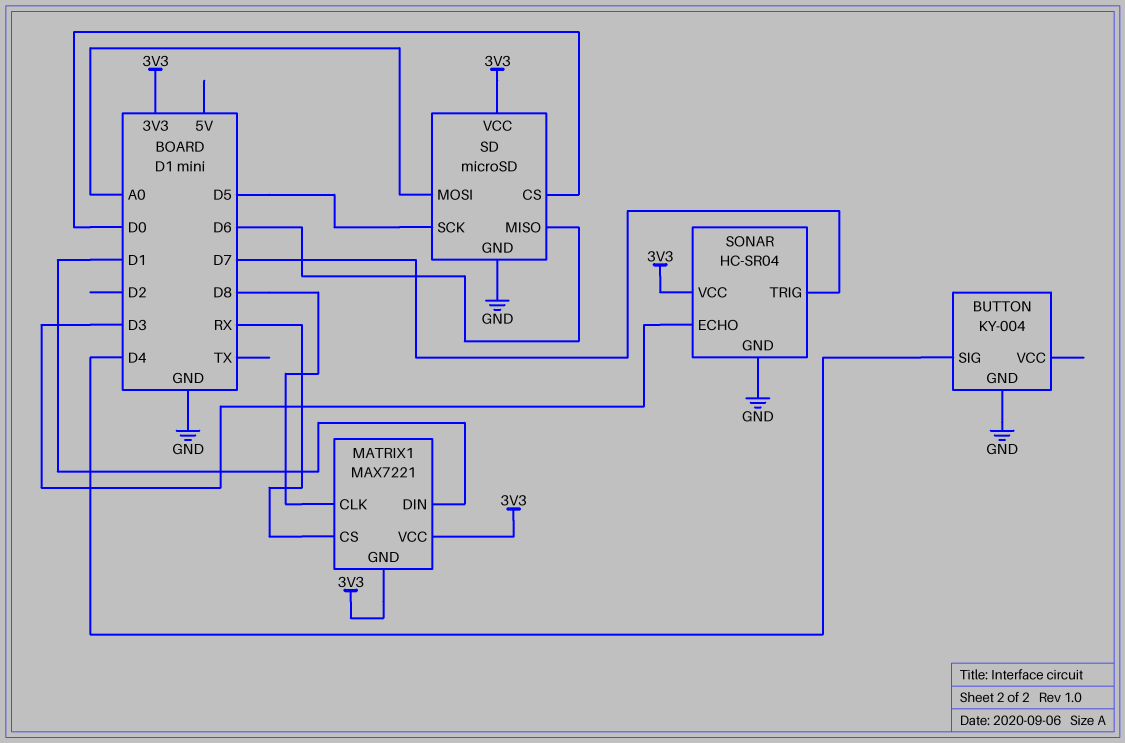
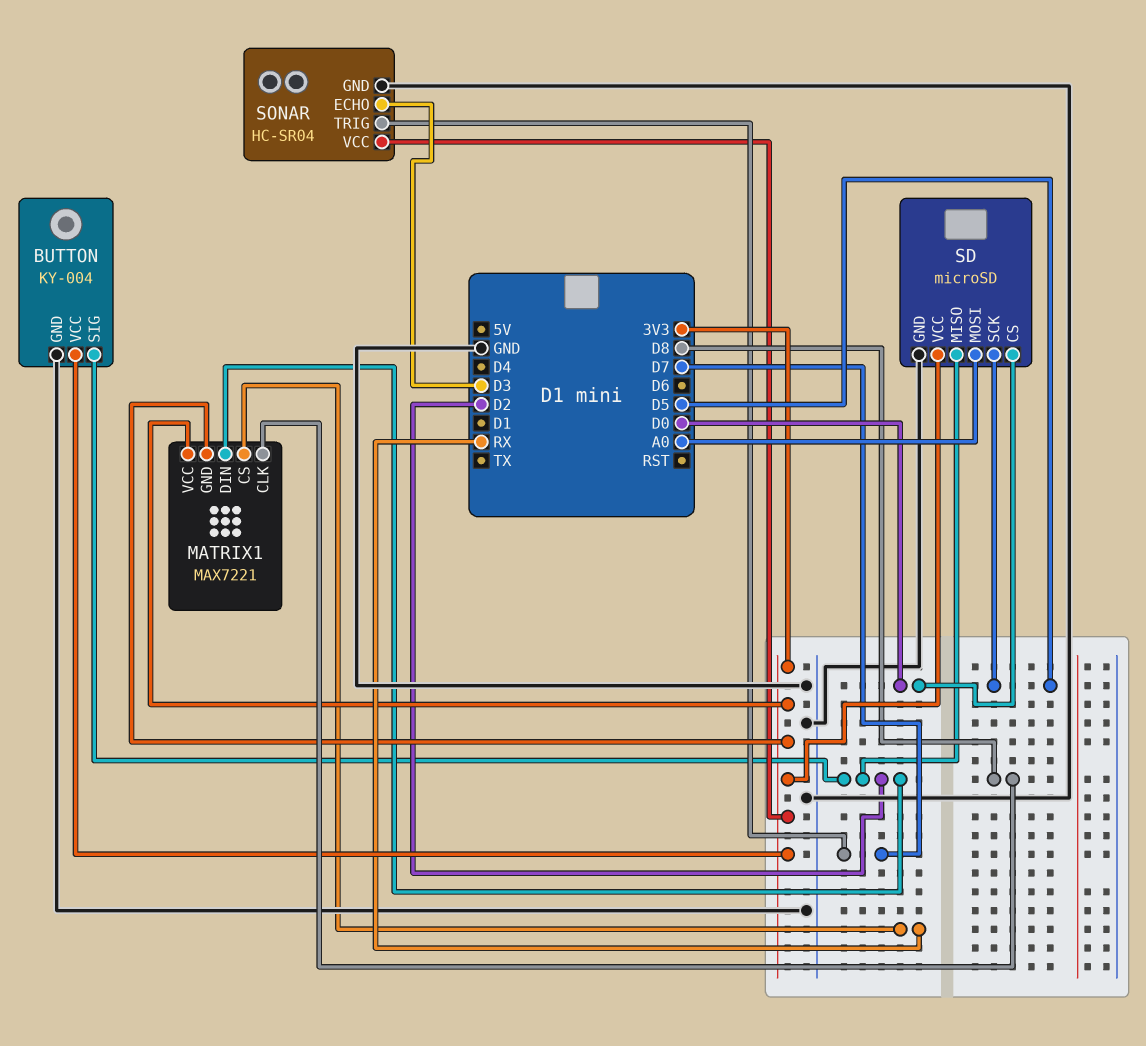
BUTTON pin SIG: D4 -> D2
BUTTON pin VCC: none -> 3V3
MATRIX1 pin DIN: D1 -> D2
SD pin MISO: D6 -> D2

